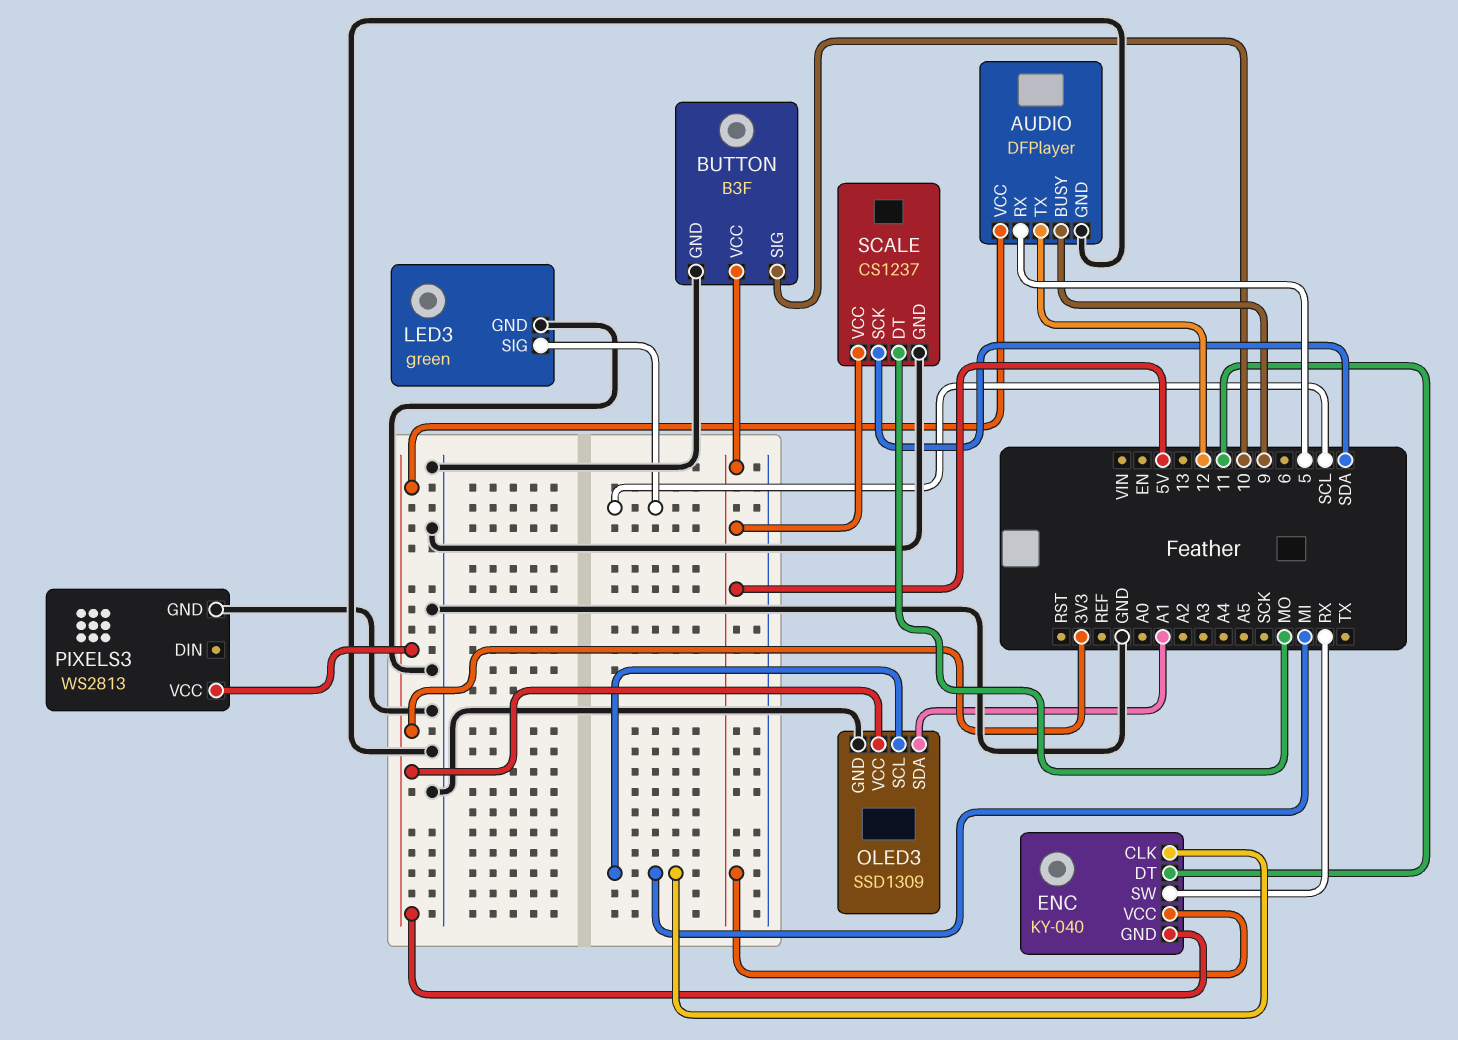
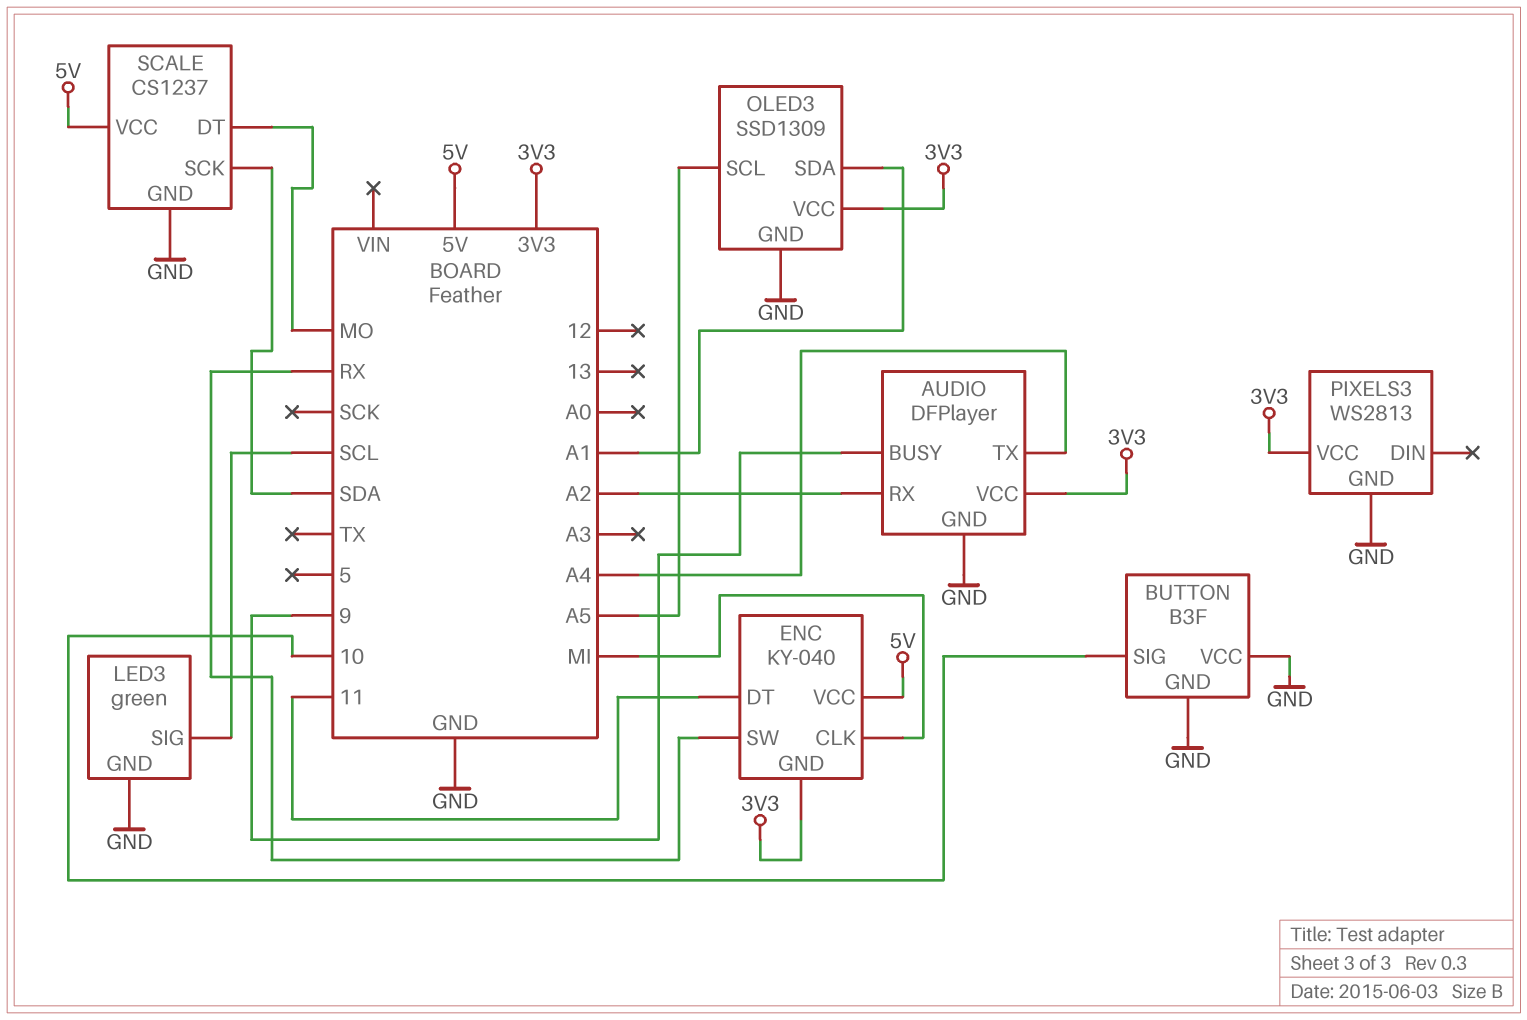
AUDIO pin RX: 5 -> A2
AUDIO pin TX: 12 -> A4
BUTTON pin VCC: 5V -> GND
OLED3 pin SCL: MI -> A5

